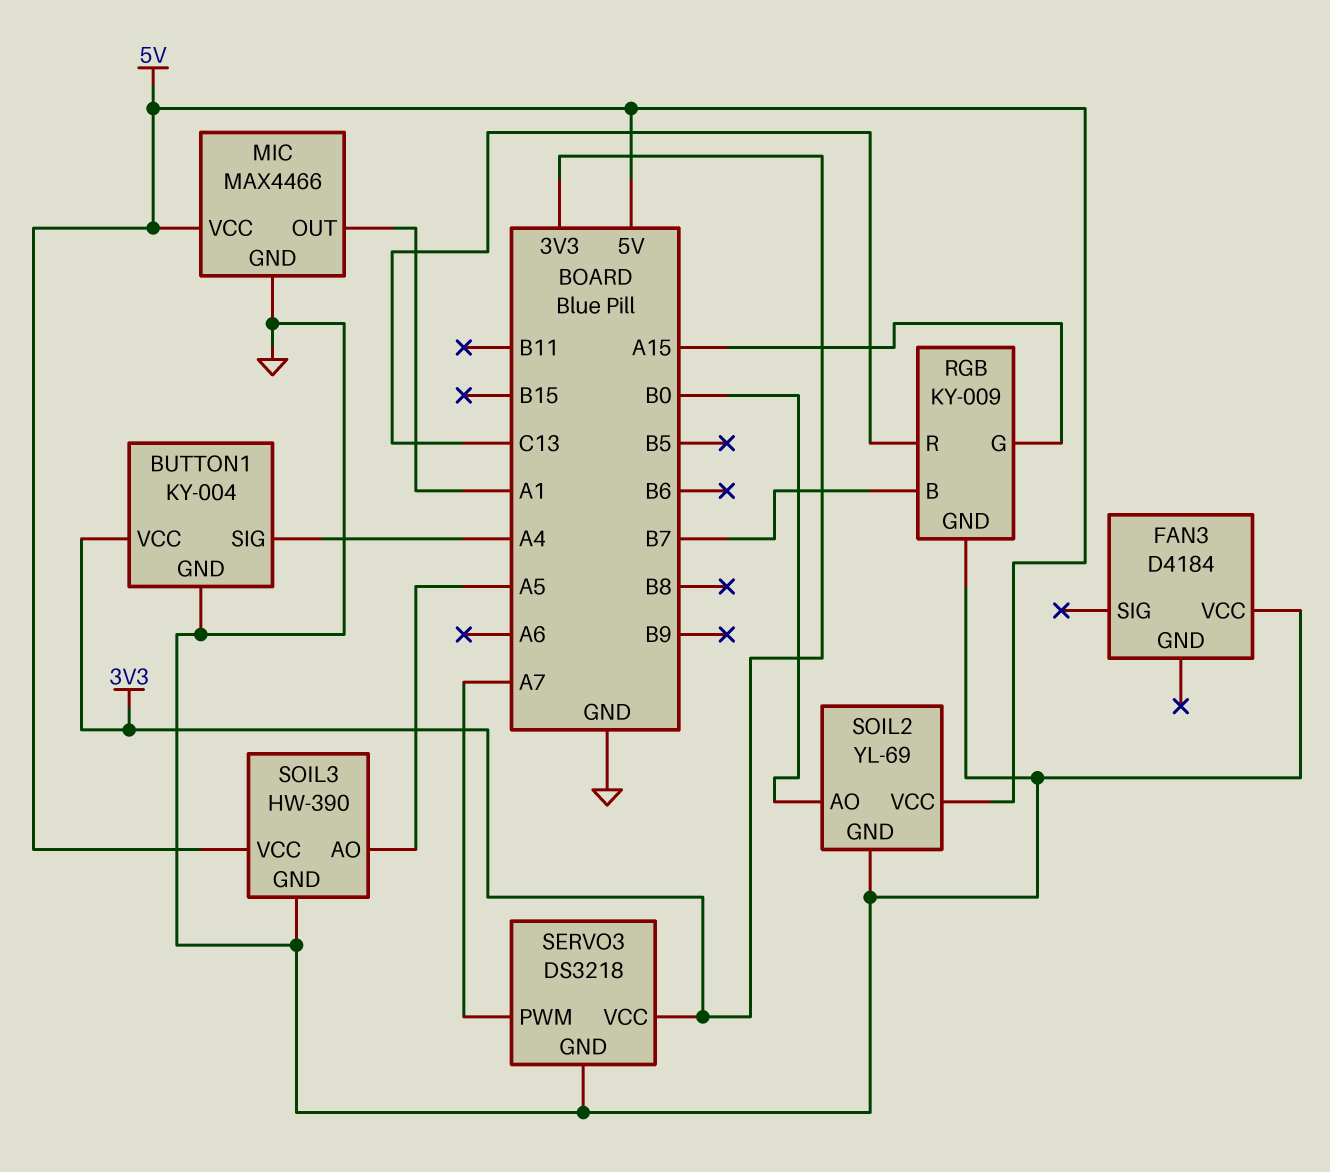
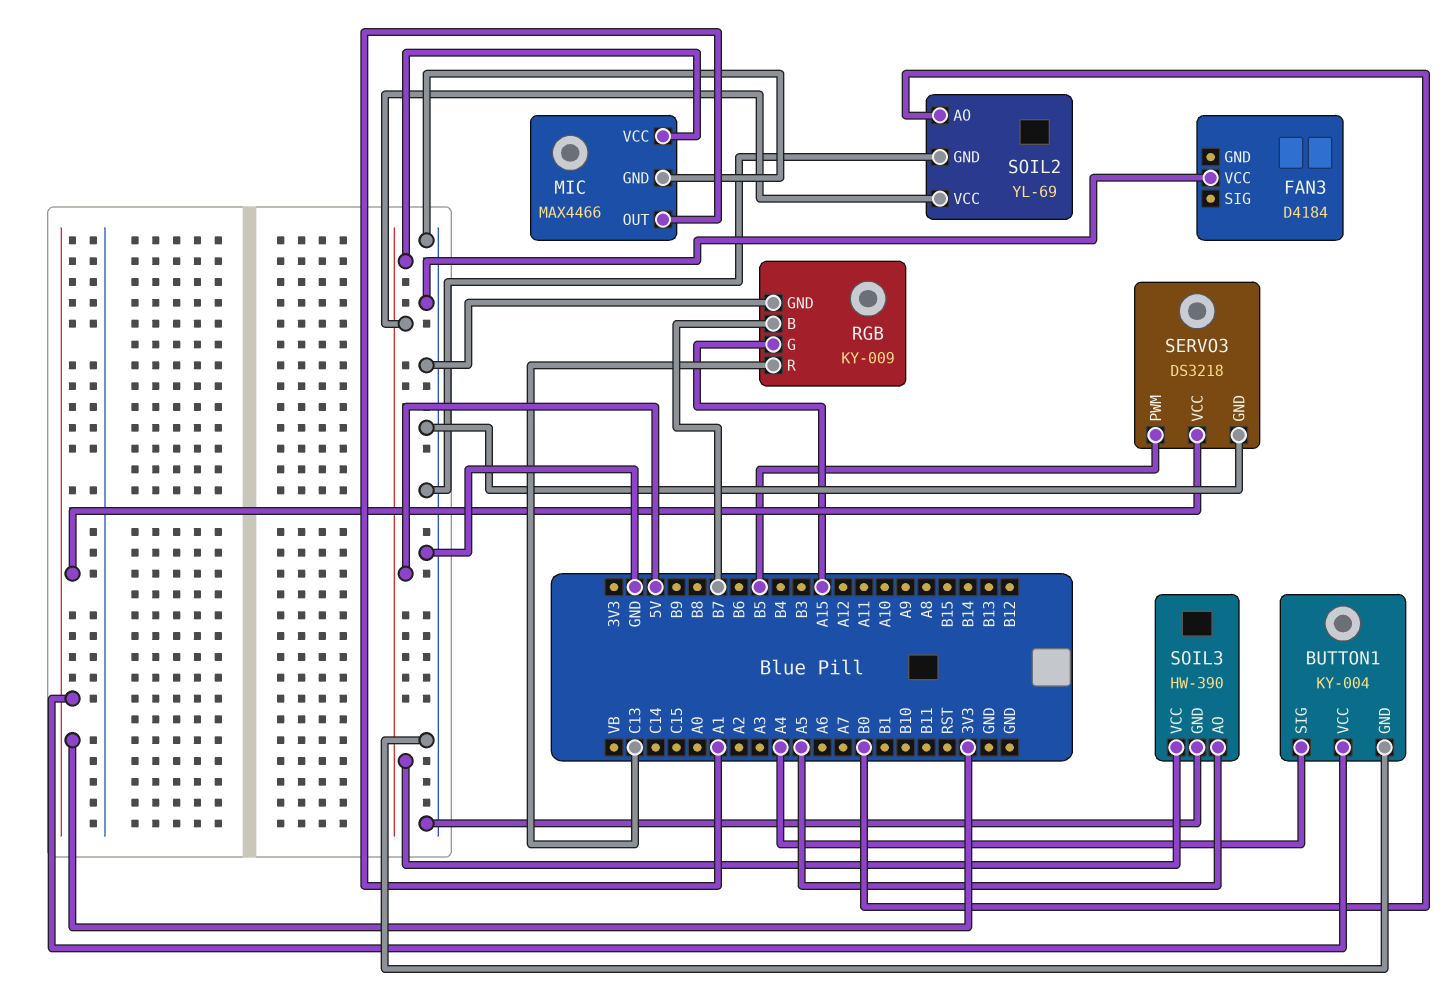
SERVO3 pin PWM: A7 -> B5

